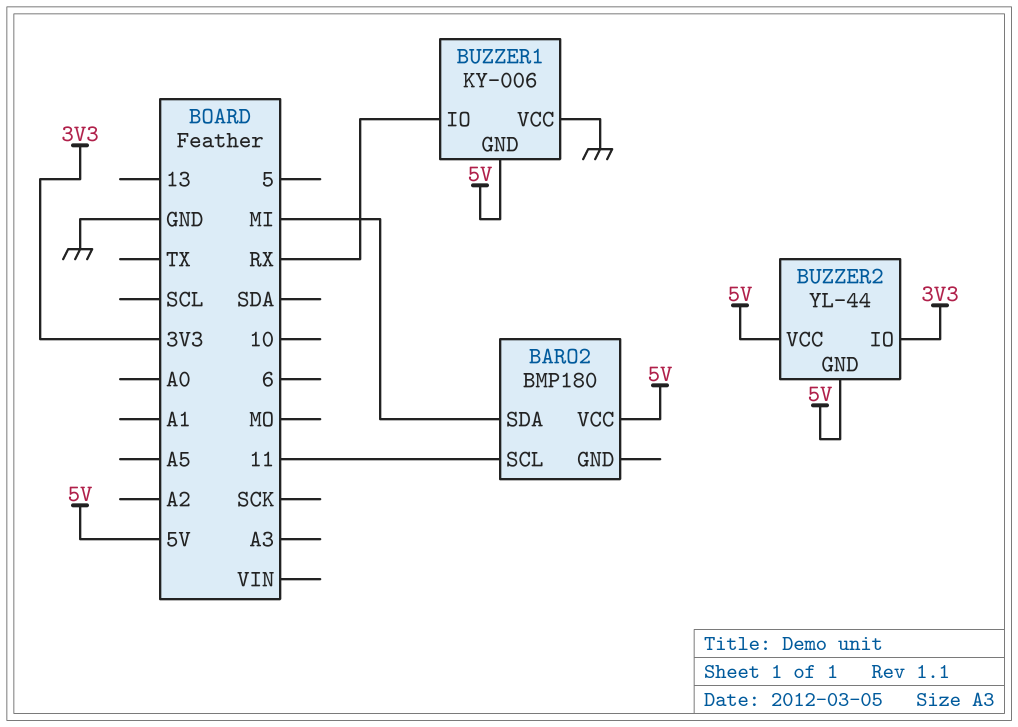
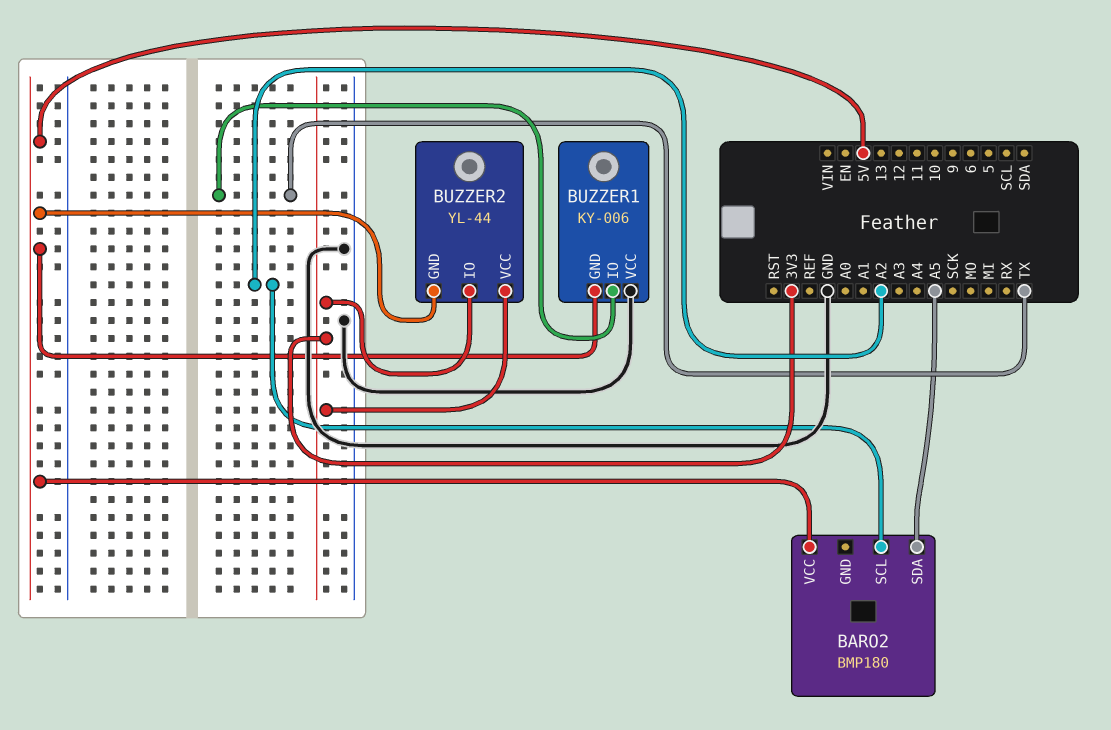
BARO2 pin SCL: 11 -> A2
BARO2 pin SDA: MI -> A5
BUZZER1 pin IO: RX -> TX
BUZZER2 pin VCC: 5V -> 3V3

